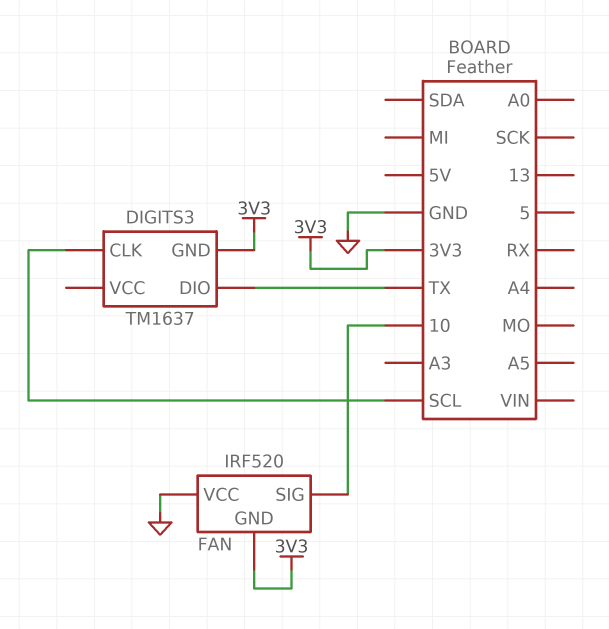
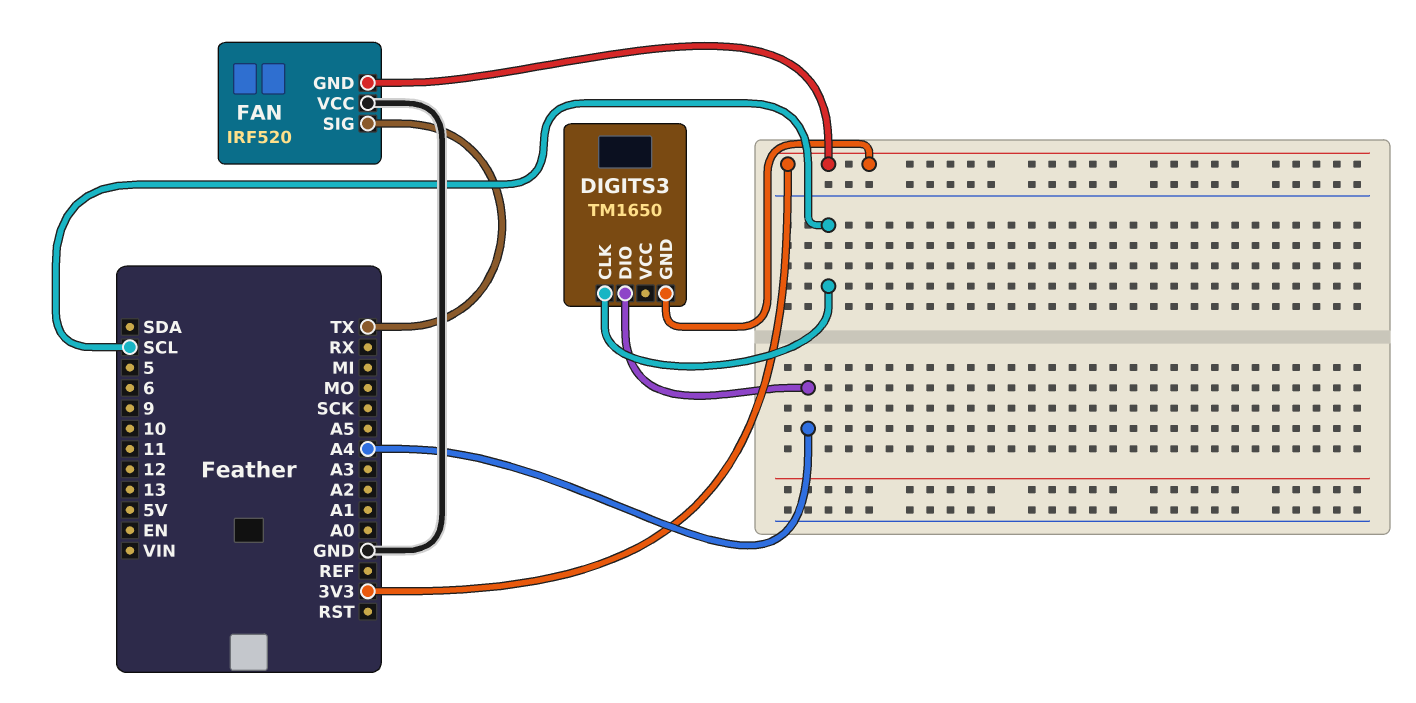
DIGITS3: TM1637 -> TM1650
DIGITS3 pin DIO: TX -> A4
FAN pin SIG: 10 -> TX

